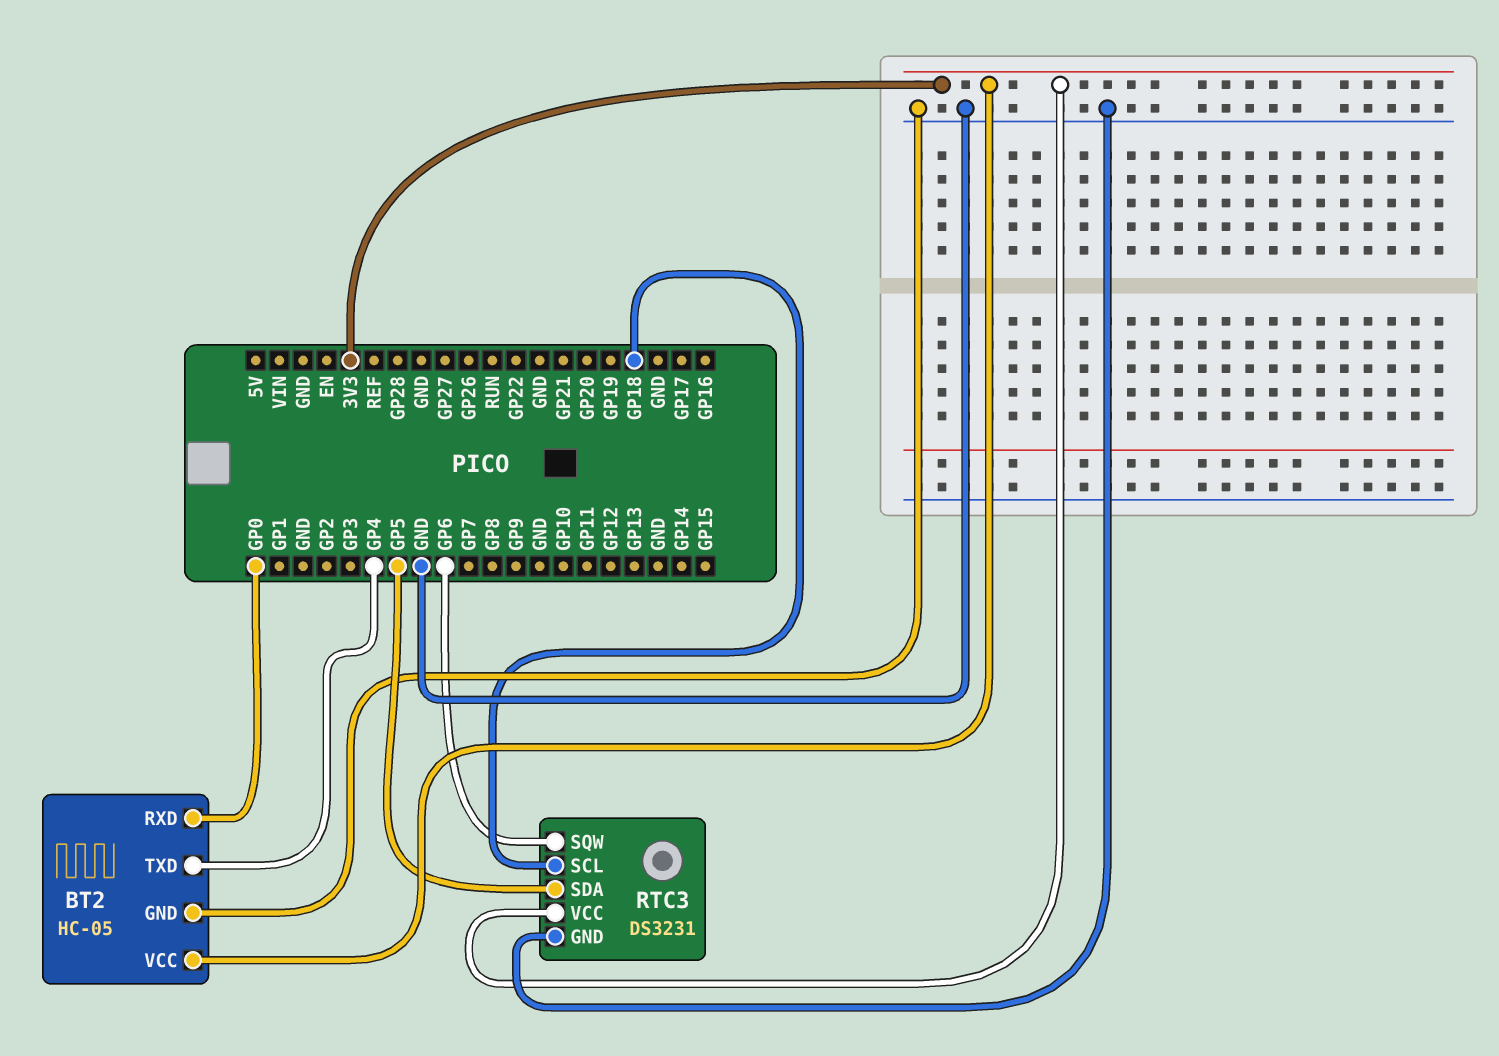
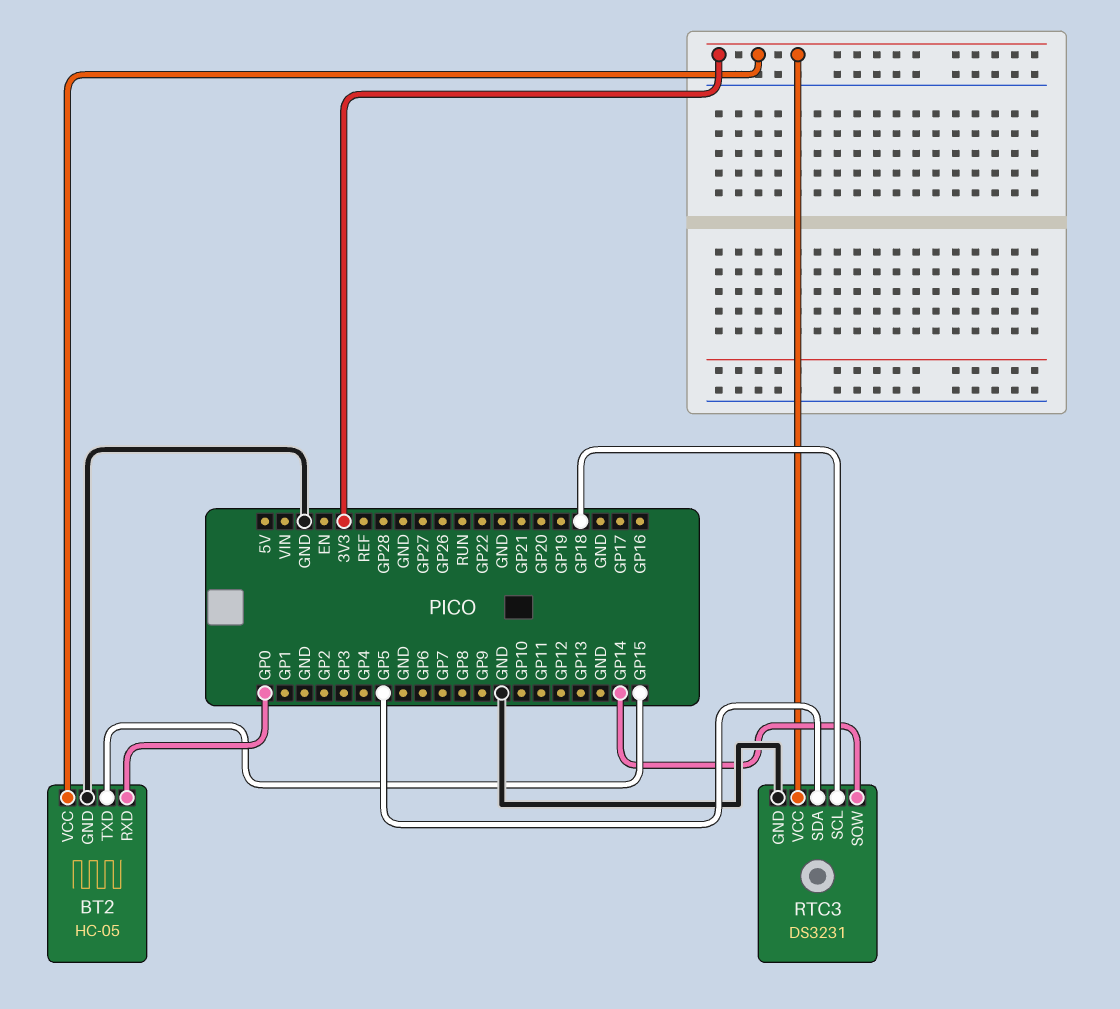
BT2 pin TXD: GP4 -> GP15
RTC3 pin SQW: GP6 -> GP14

